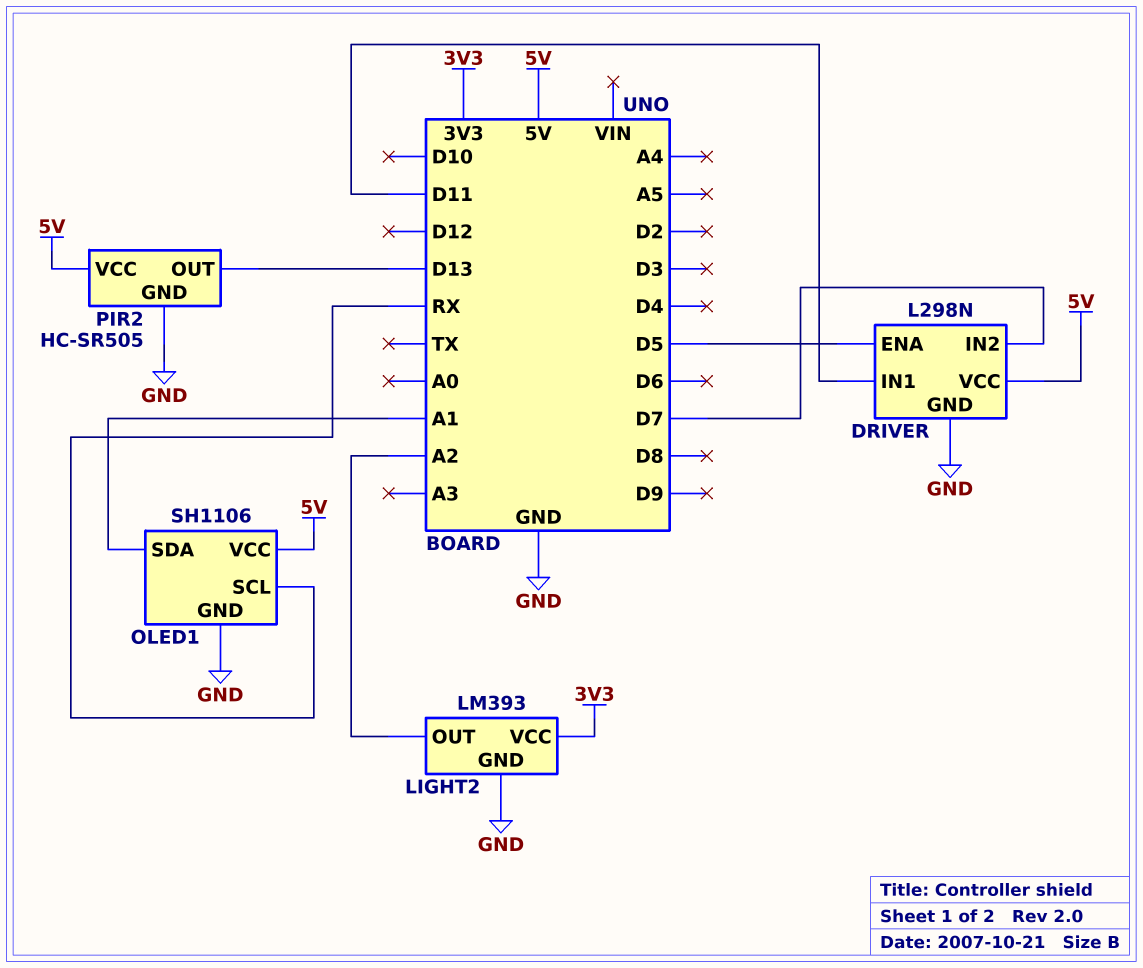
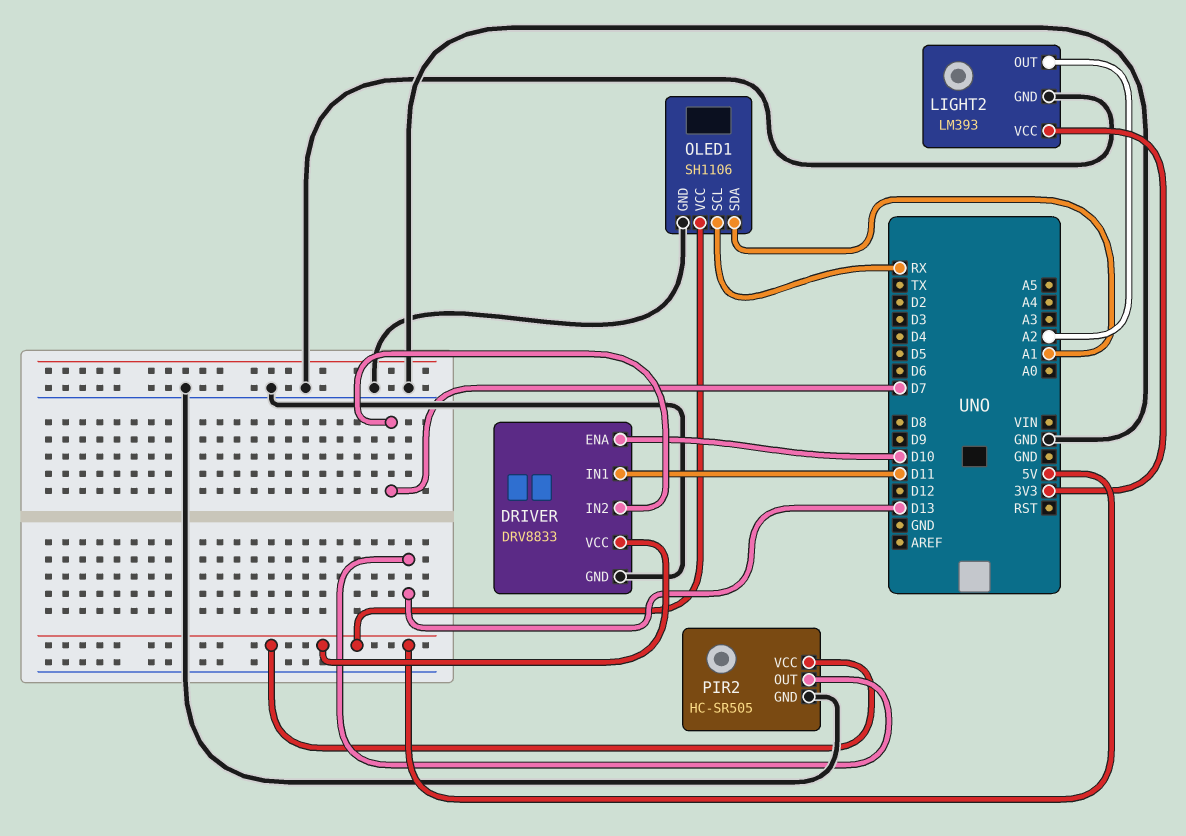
DRIVER: L298N -> DRV8833
DRIVER pin ENA: D5 -> D10

